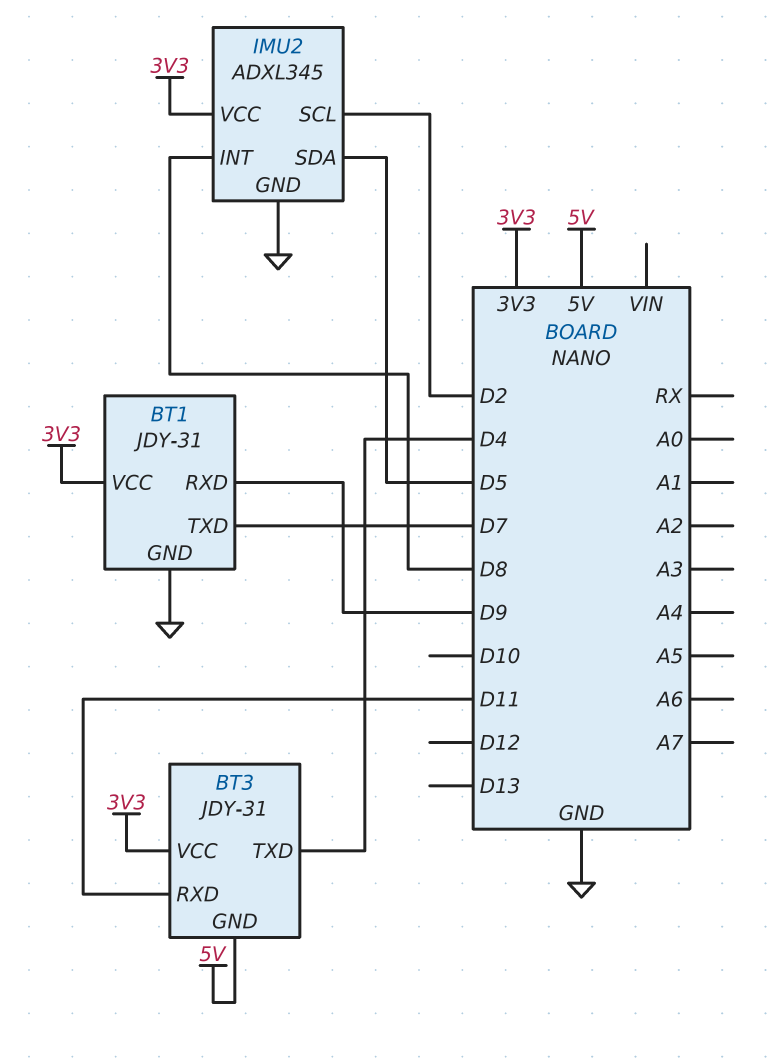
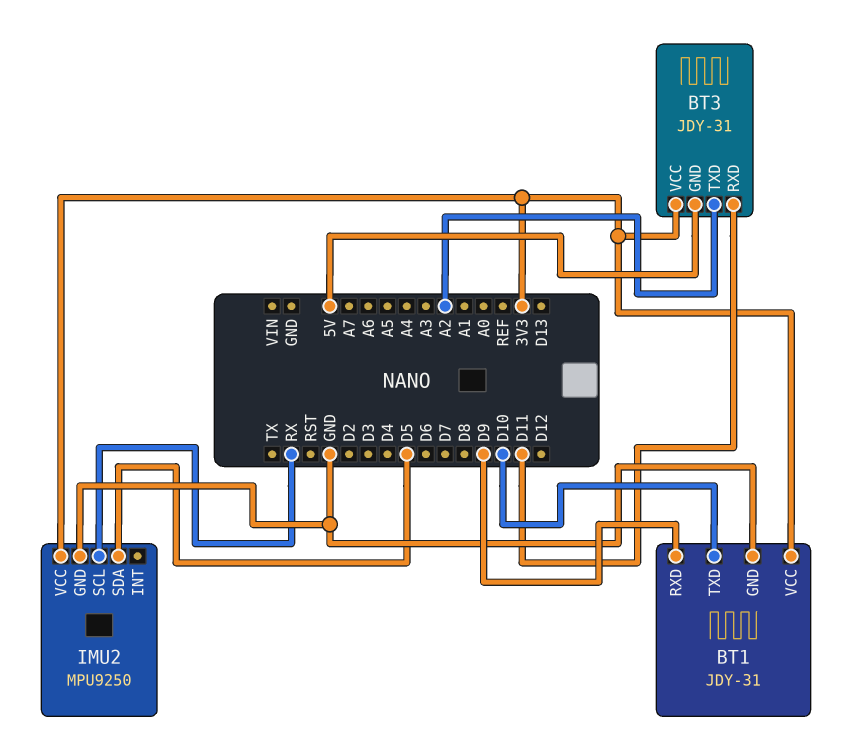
BT1 pin TXD: D7 -> D10
BT3 pin TXD: D4 -> A2
IMU2: ADXL345 -> MPU9250
IMU2 pin INT: D8 -> none
IMU2 pin SCL: D2 -> RX

